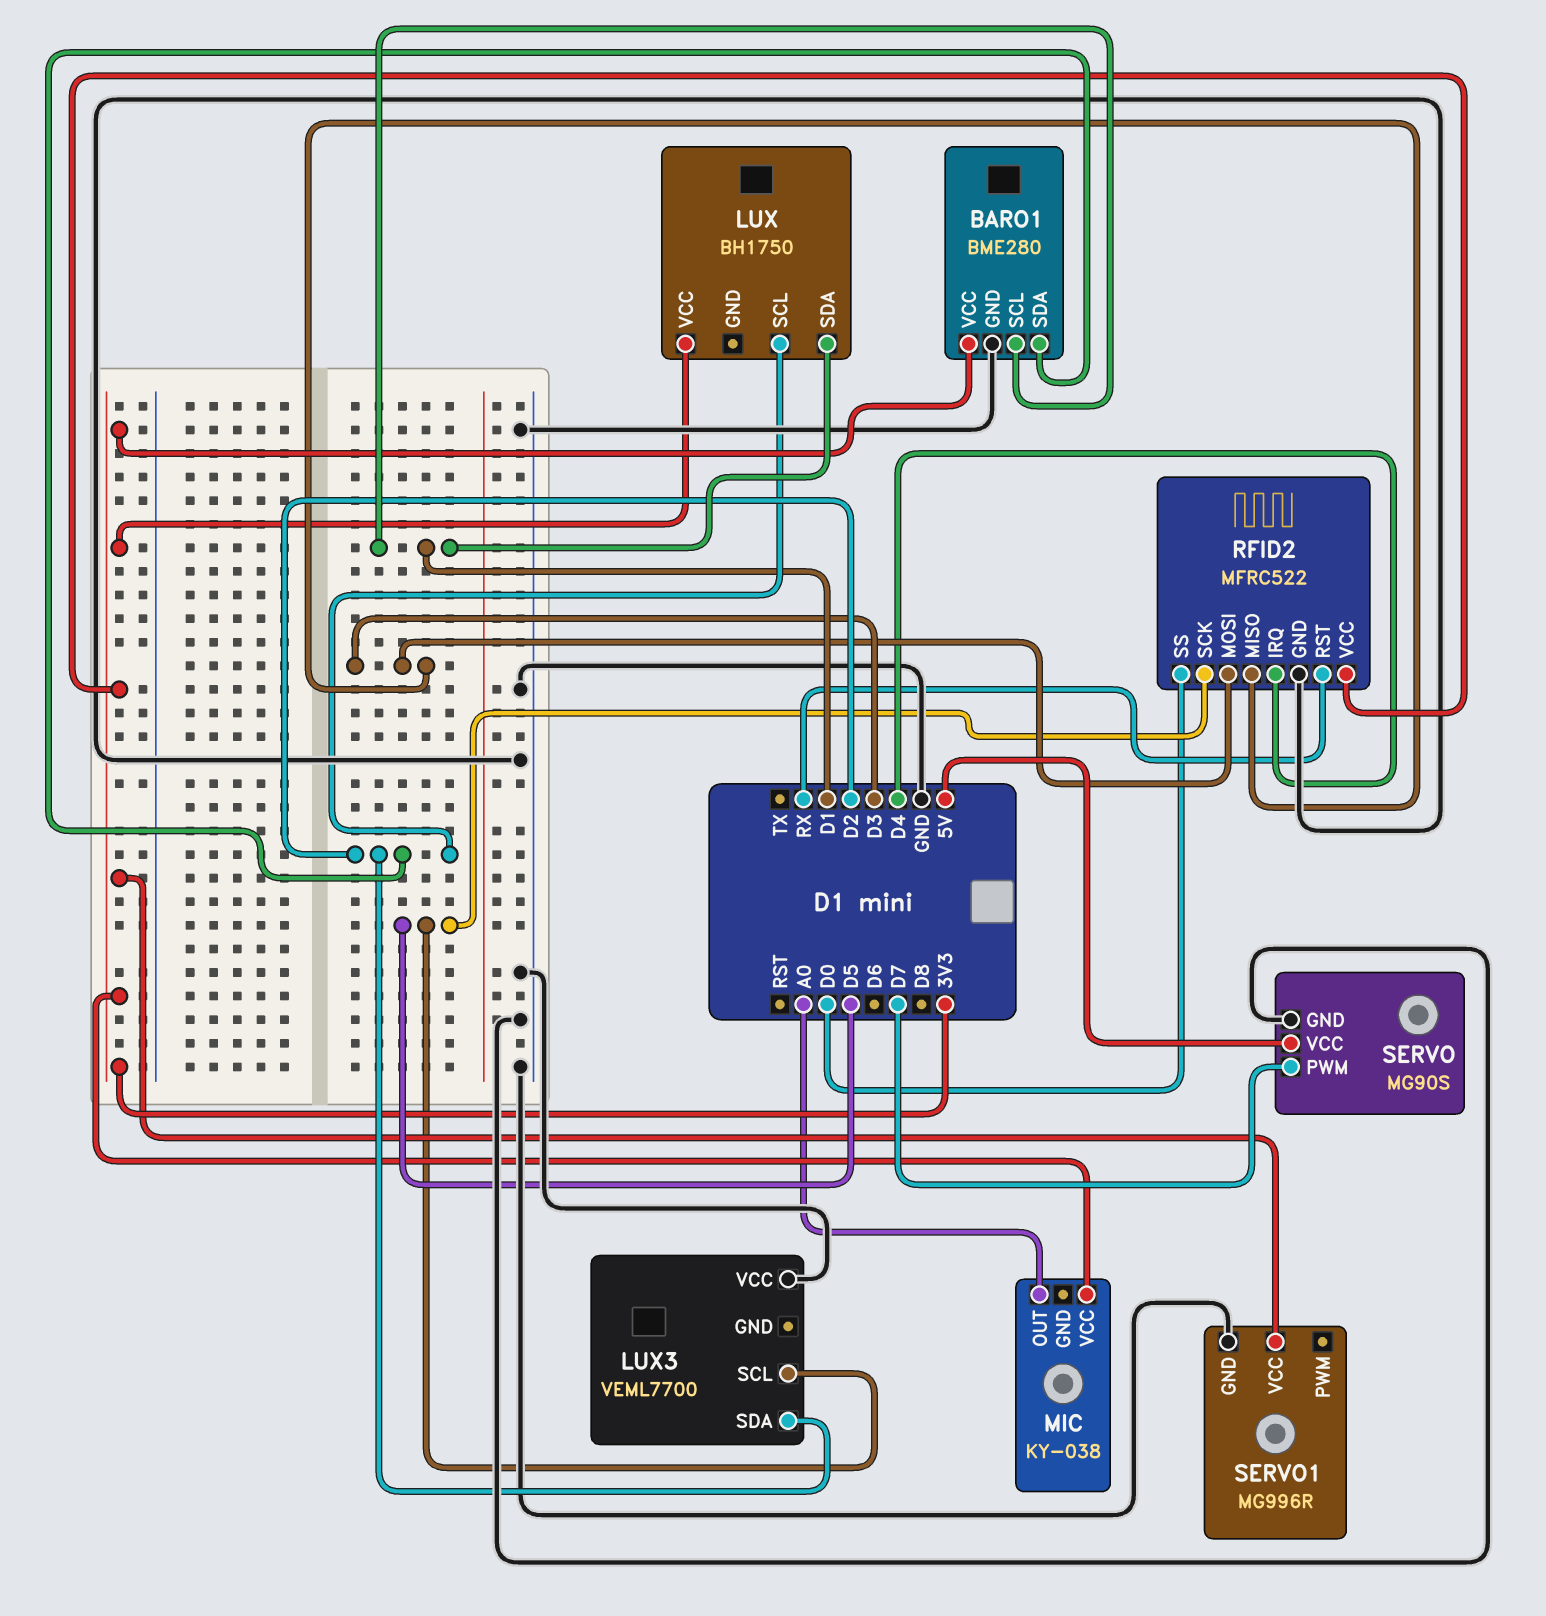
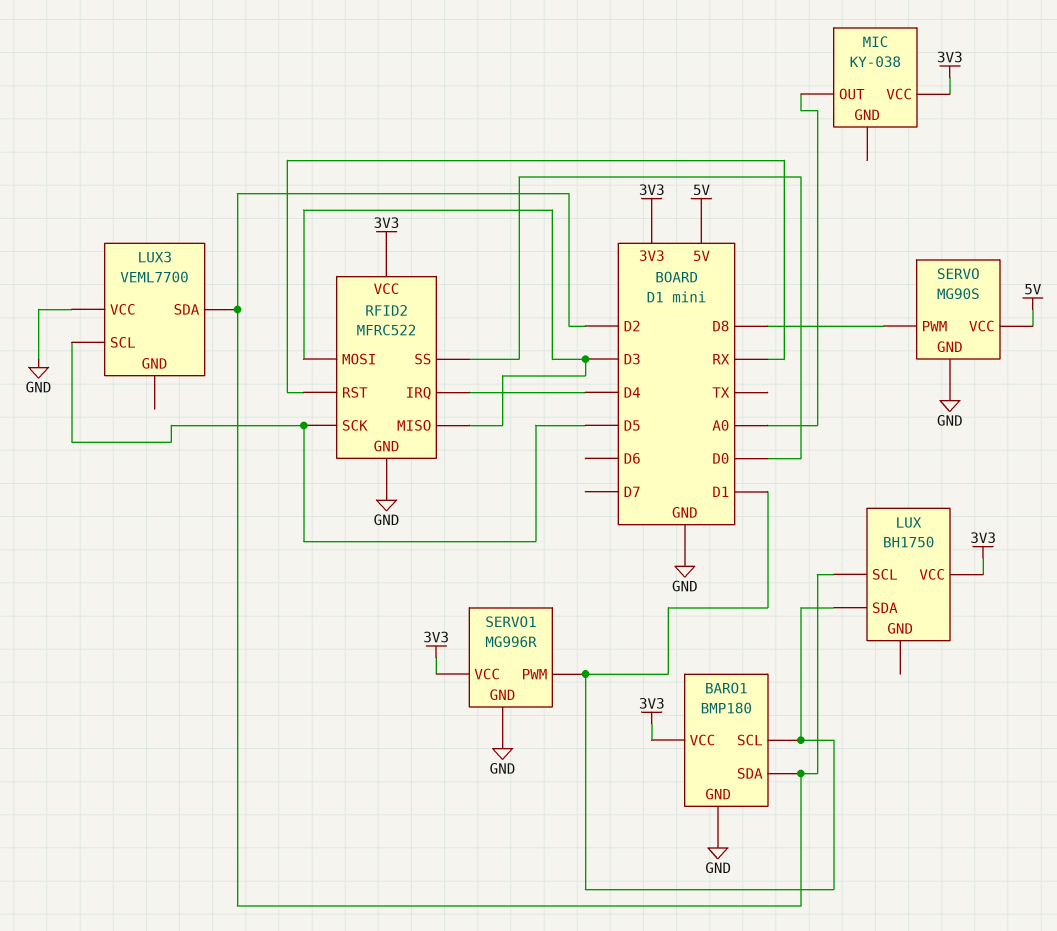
BARO1: BME280 -> BMP180
SERVO pin PWM: D7 -> D8
SERVO1 pin PWM: none -> D1

